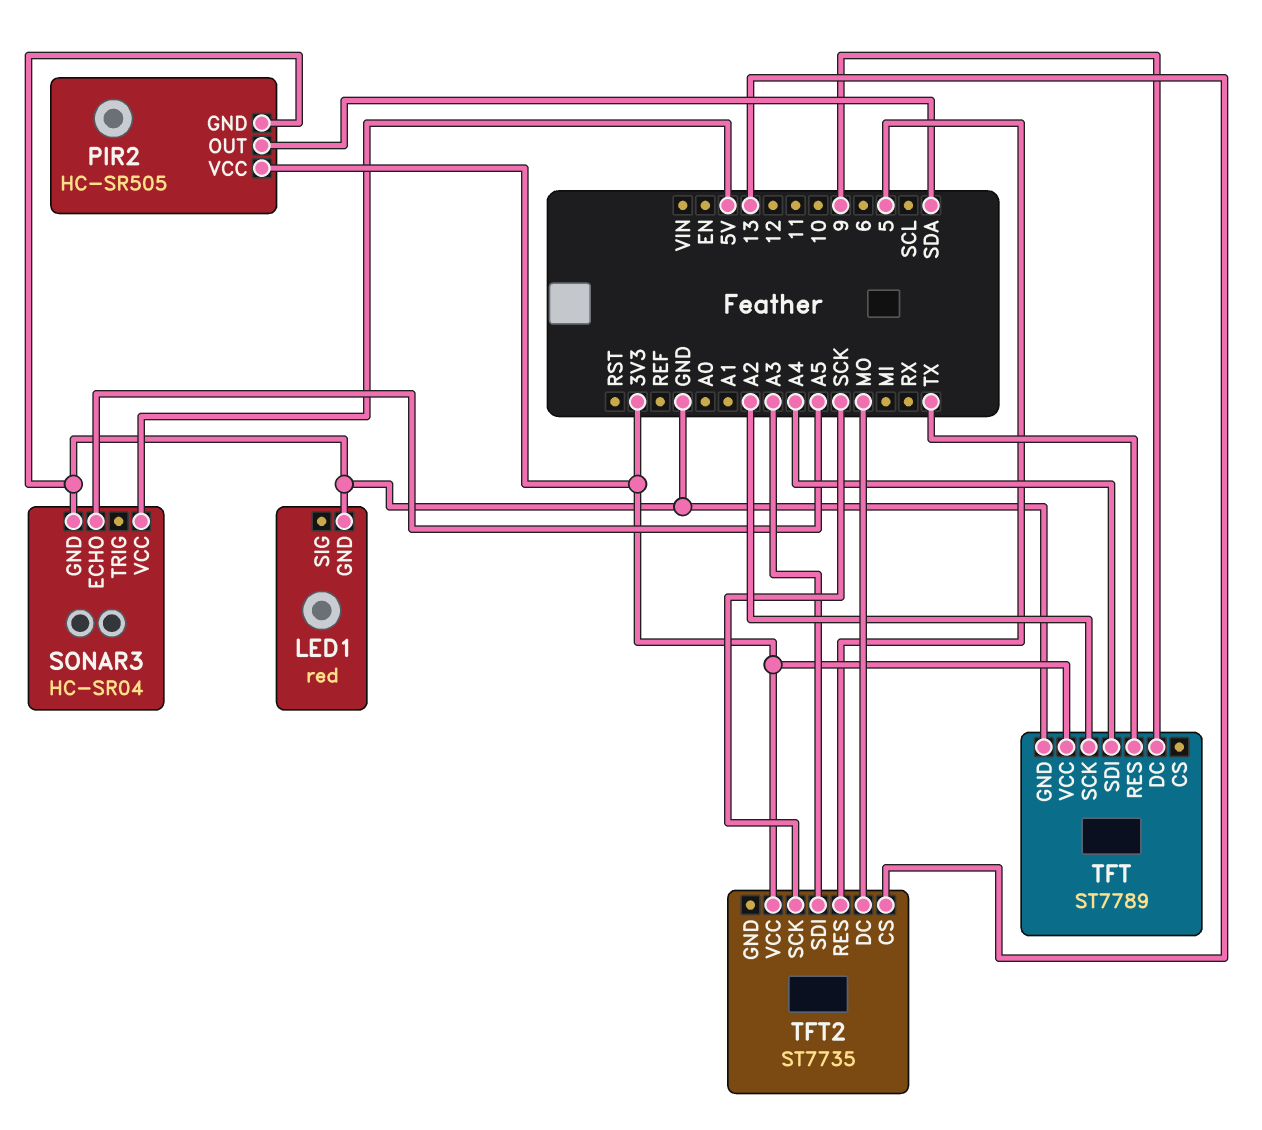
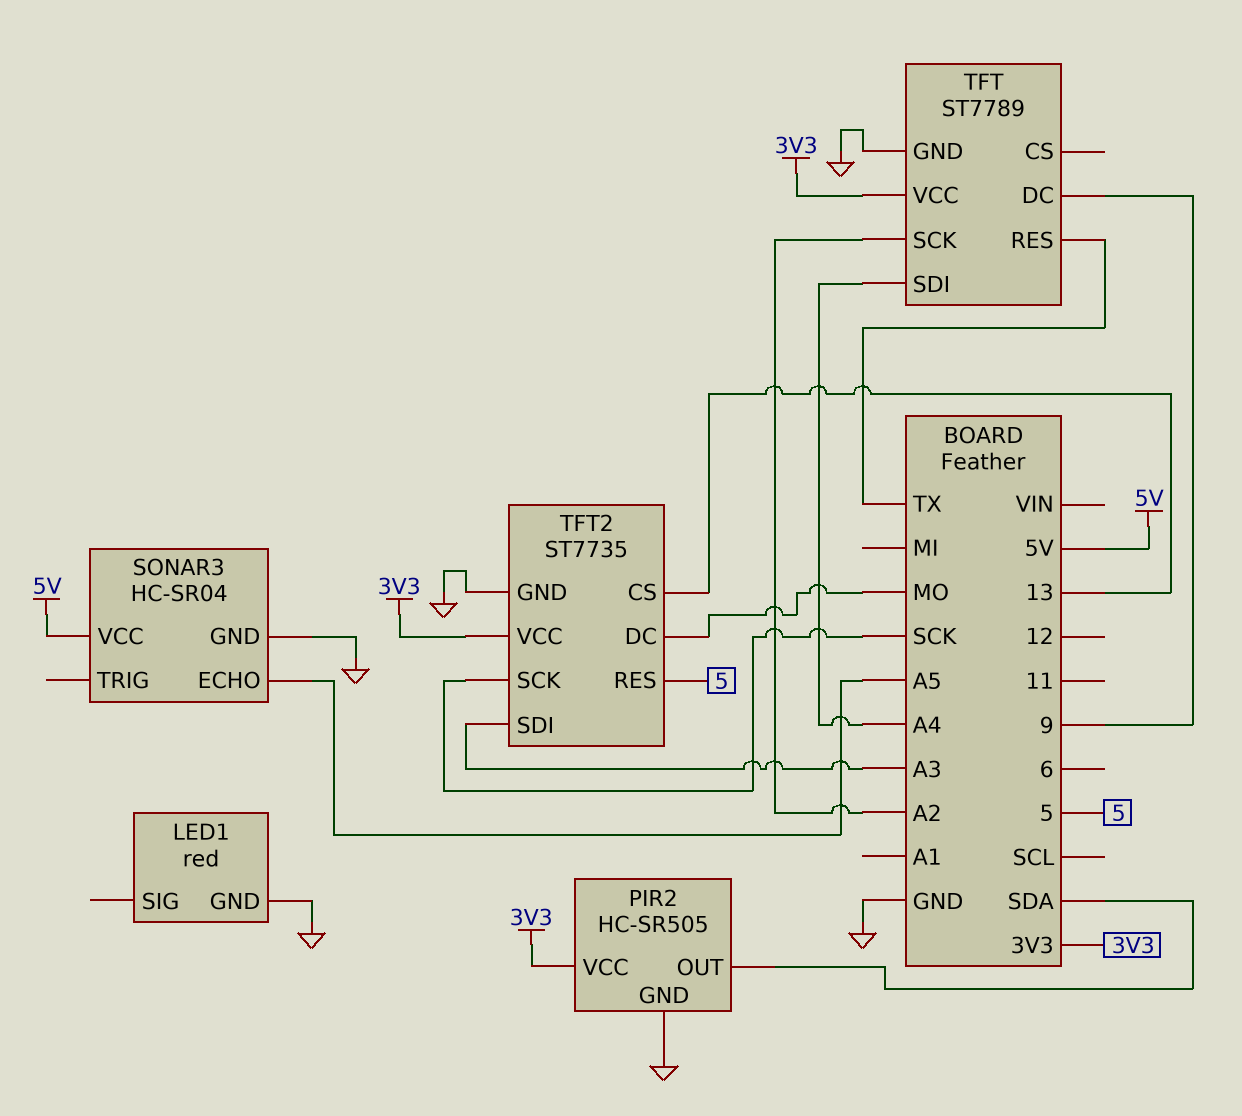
TFT2 pin GND: none -> GND

